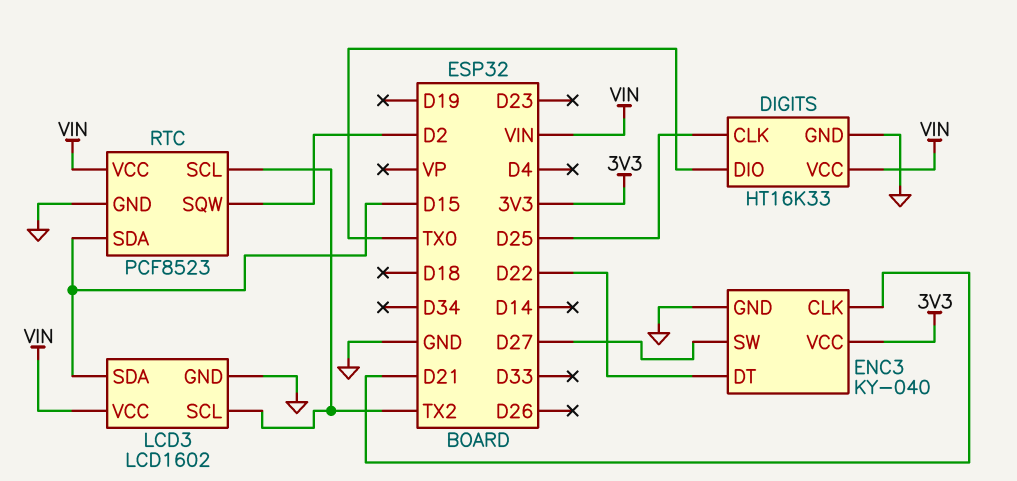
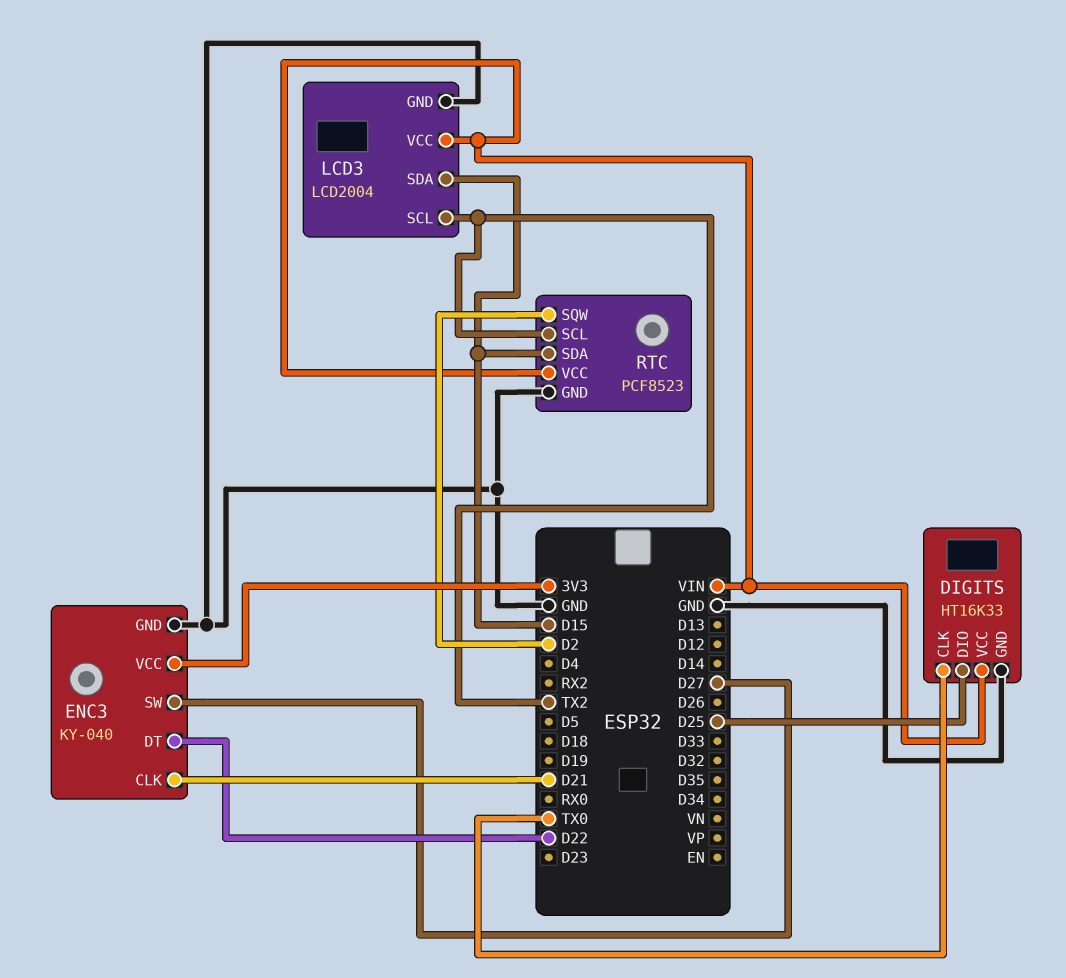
DIGITS pin CLK: D25 -> TX0
DIGITS pin DIO: TX0 -> D25
LCD3: LCD1602 -> LCD2004

